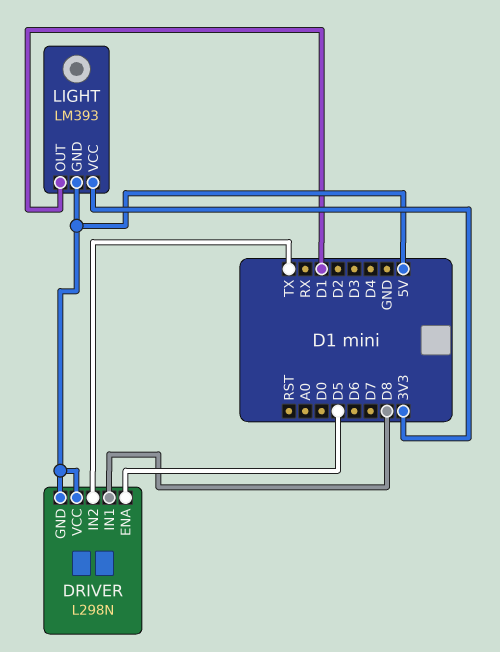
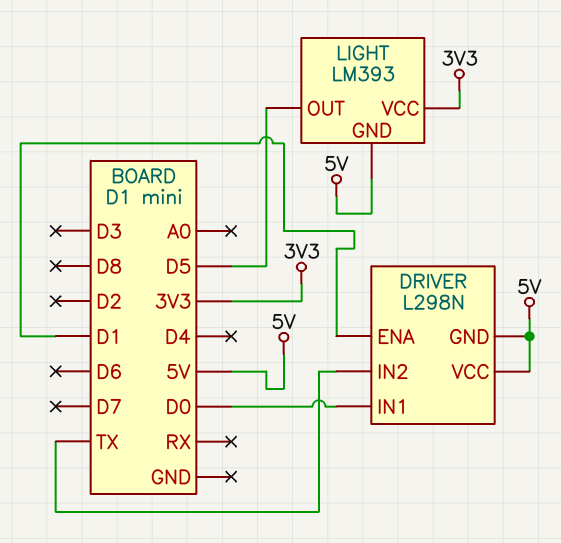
DRIVER pin ENA: D5 -> D1
DRIVER pin IN1: D8 -> D0
LIGHT pin OUT: D1 -> D5

